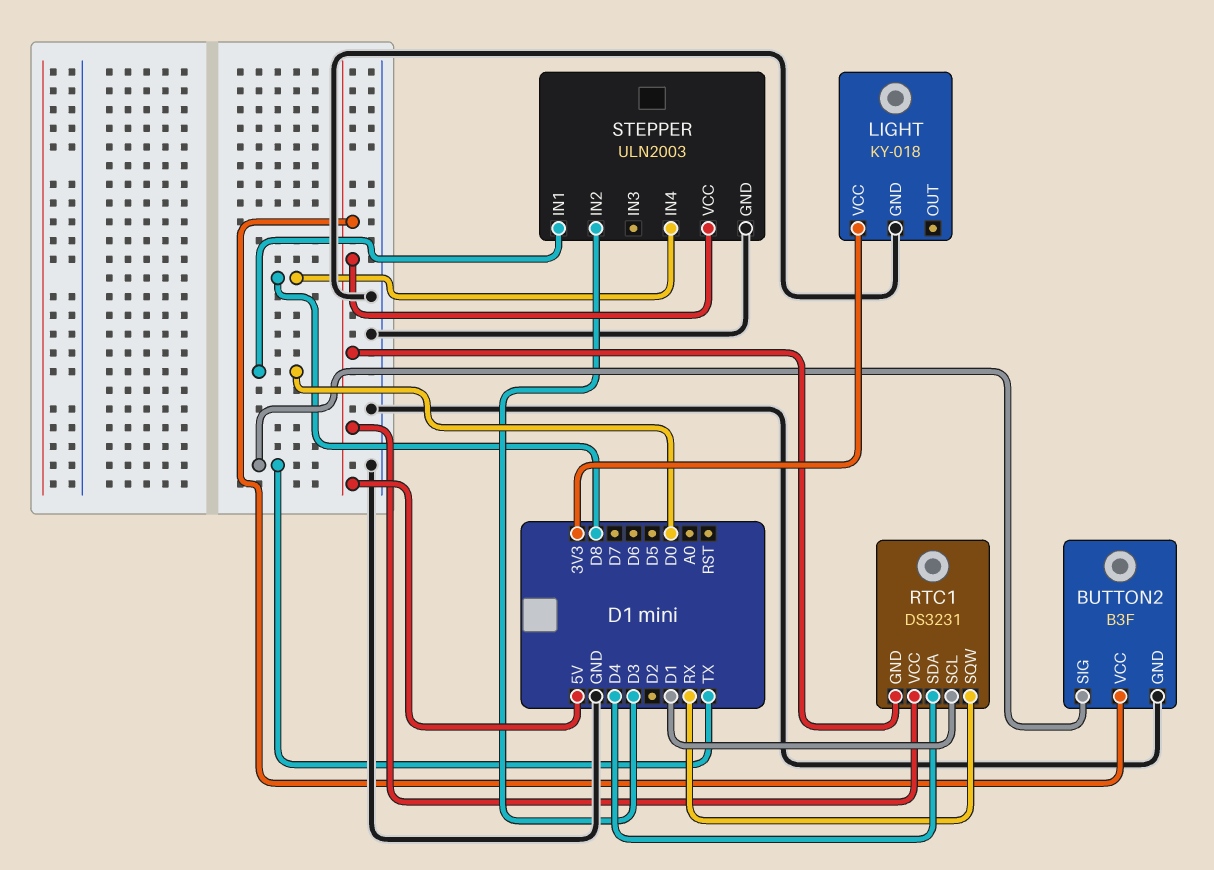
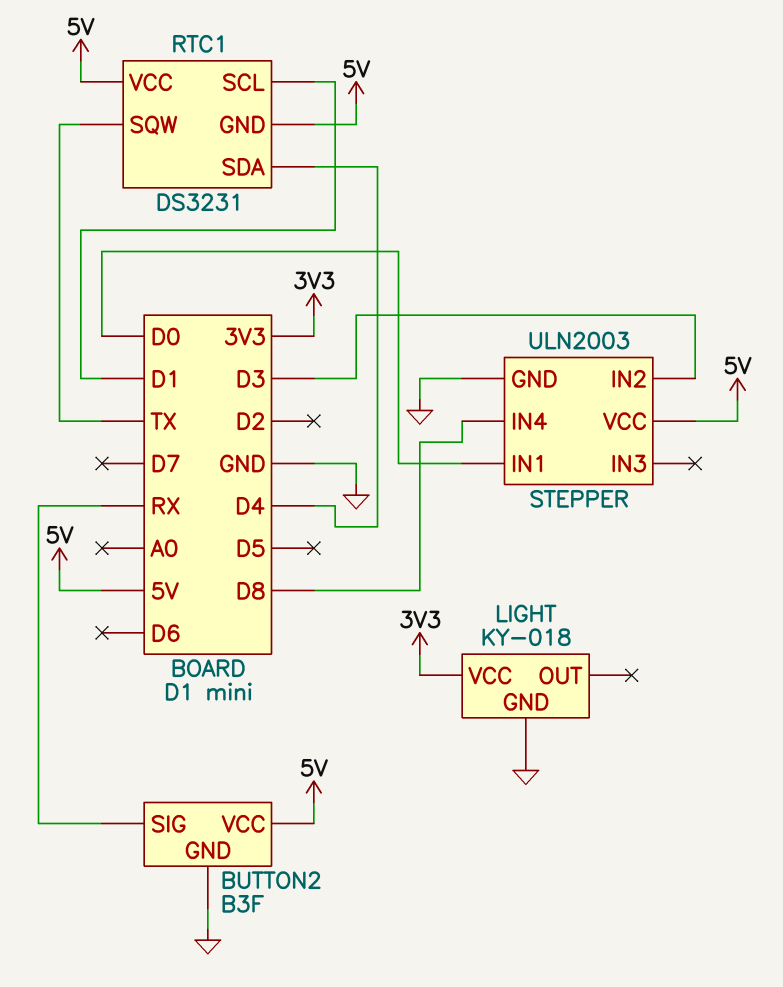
BUTTON2 pin SIG: TX -> RX
RTC1 pin SQW: RX -> TX

